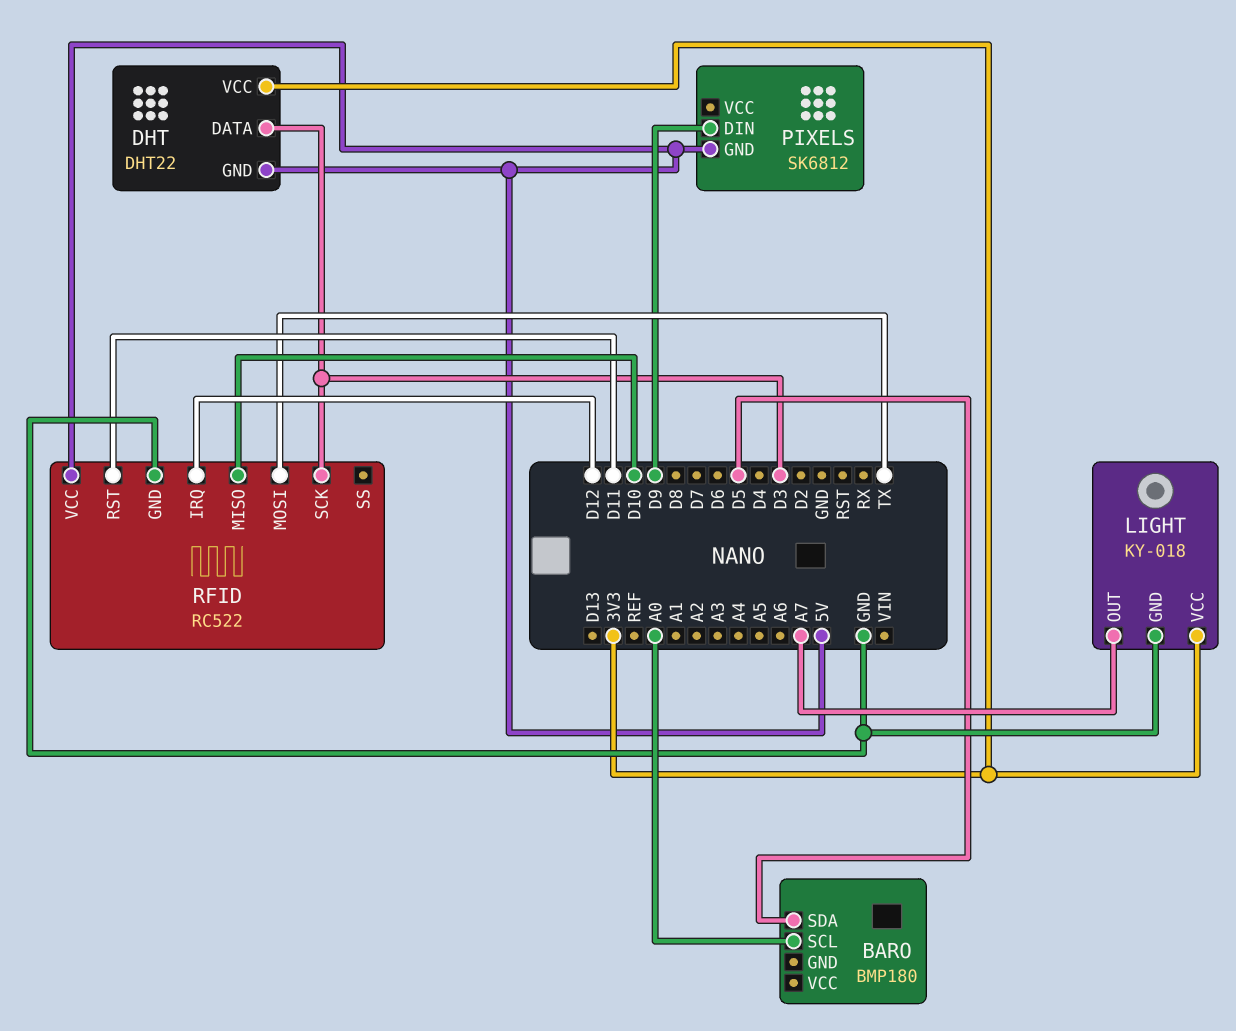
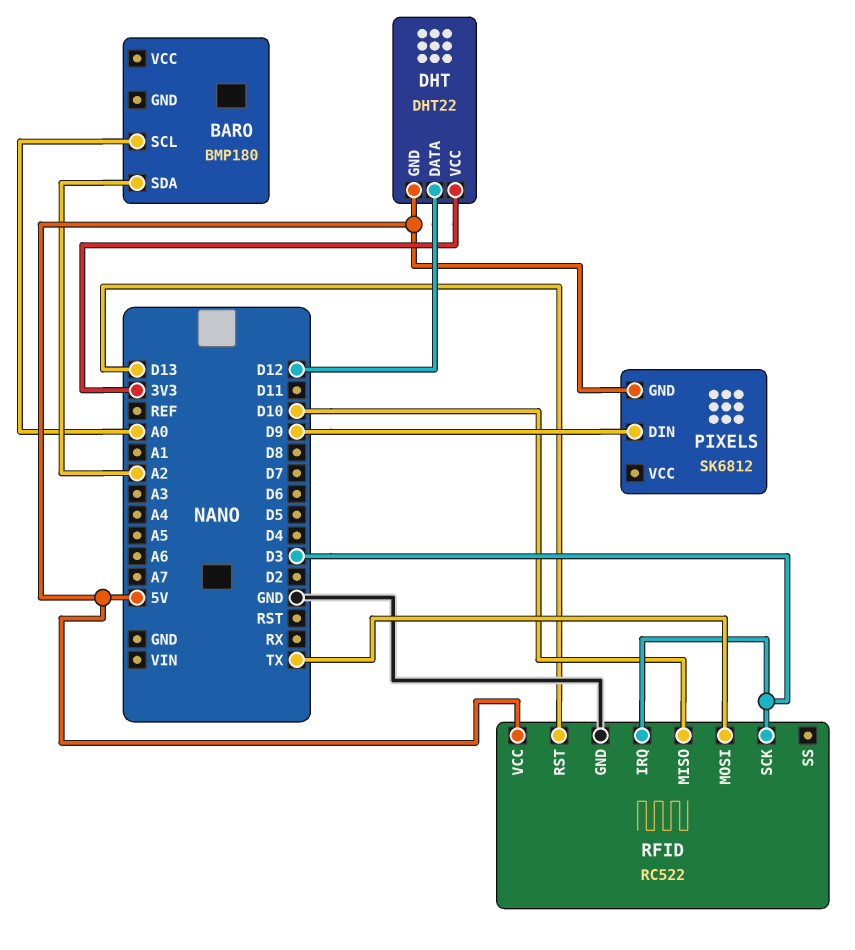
BARO pin SDA: D5 -> A2
DHT pin DATA: D3 -> D12
LIGHT: KY-018 -> none
LIGHT pin GND: GND -> none
LIGHT pin OUT: A7 -> none
LIGHT pin VCC: 3V3 -> none
RFID pin IRQ: D12 -> D3
RFID pin RST: D11 -> D13

